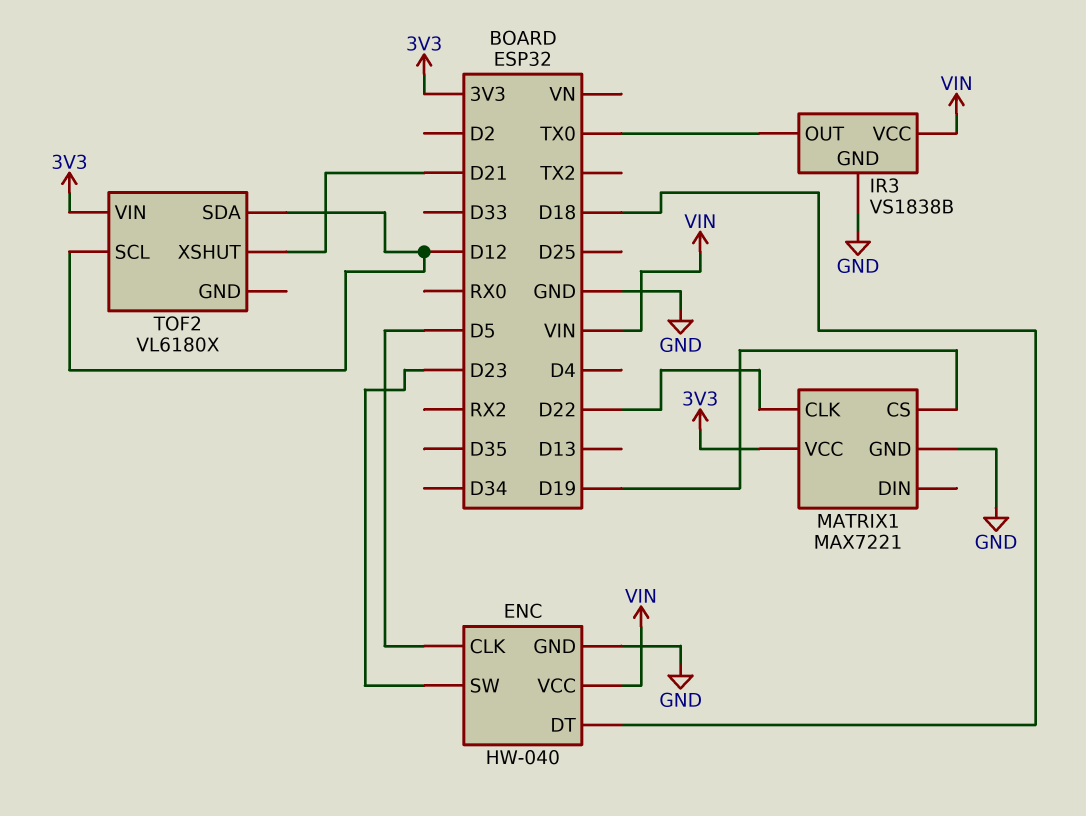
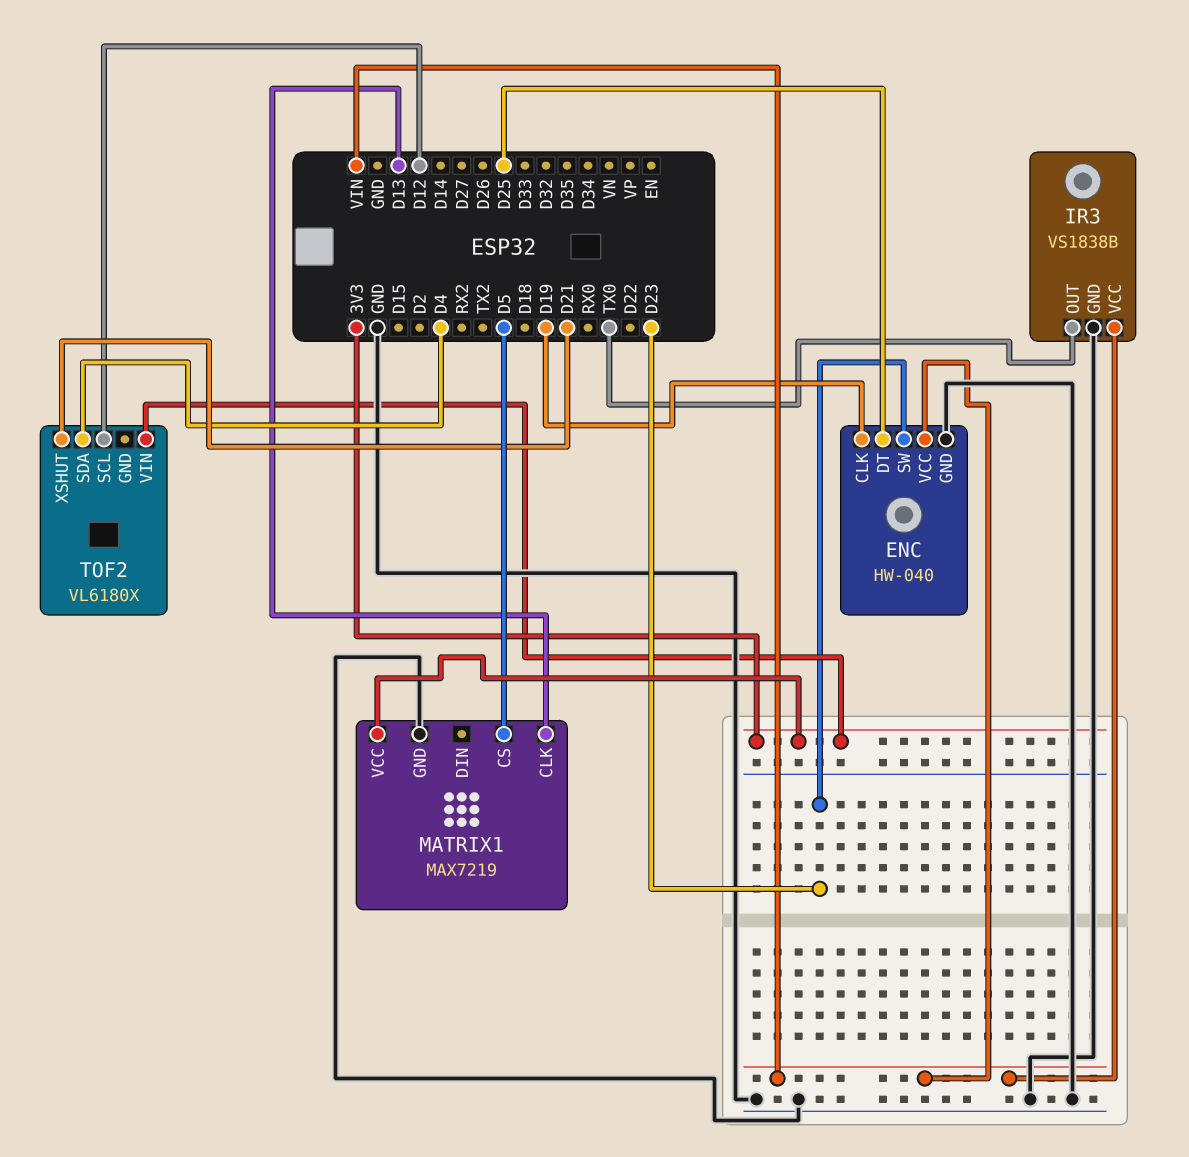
ENC pin CLK: D5 -> D19
ENC pin DT: D18 -> D25
MATRIX1: MAX7221 -> MAX7219
MATRIX1 pin CLK: D22 -> D13
MATRIX1 pin CS: D19 -> D5
TOF2 pin SDA: D12 -> D4

